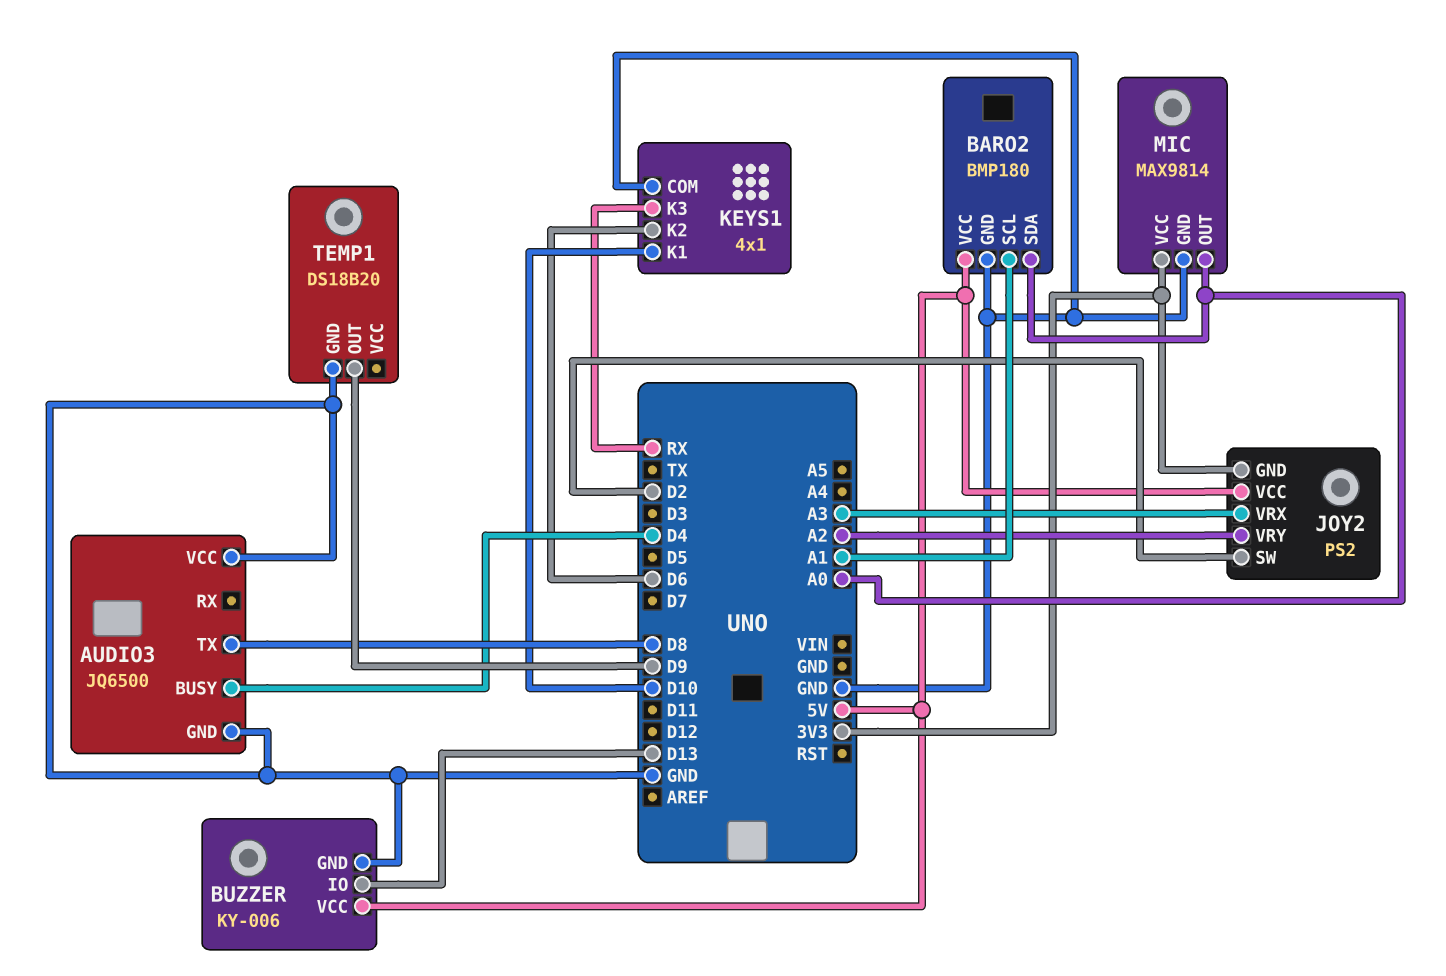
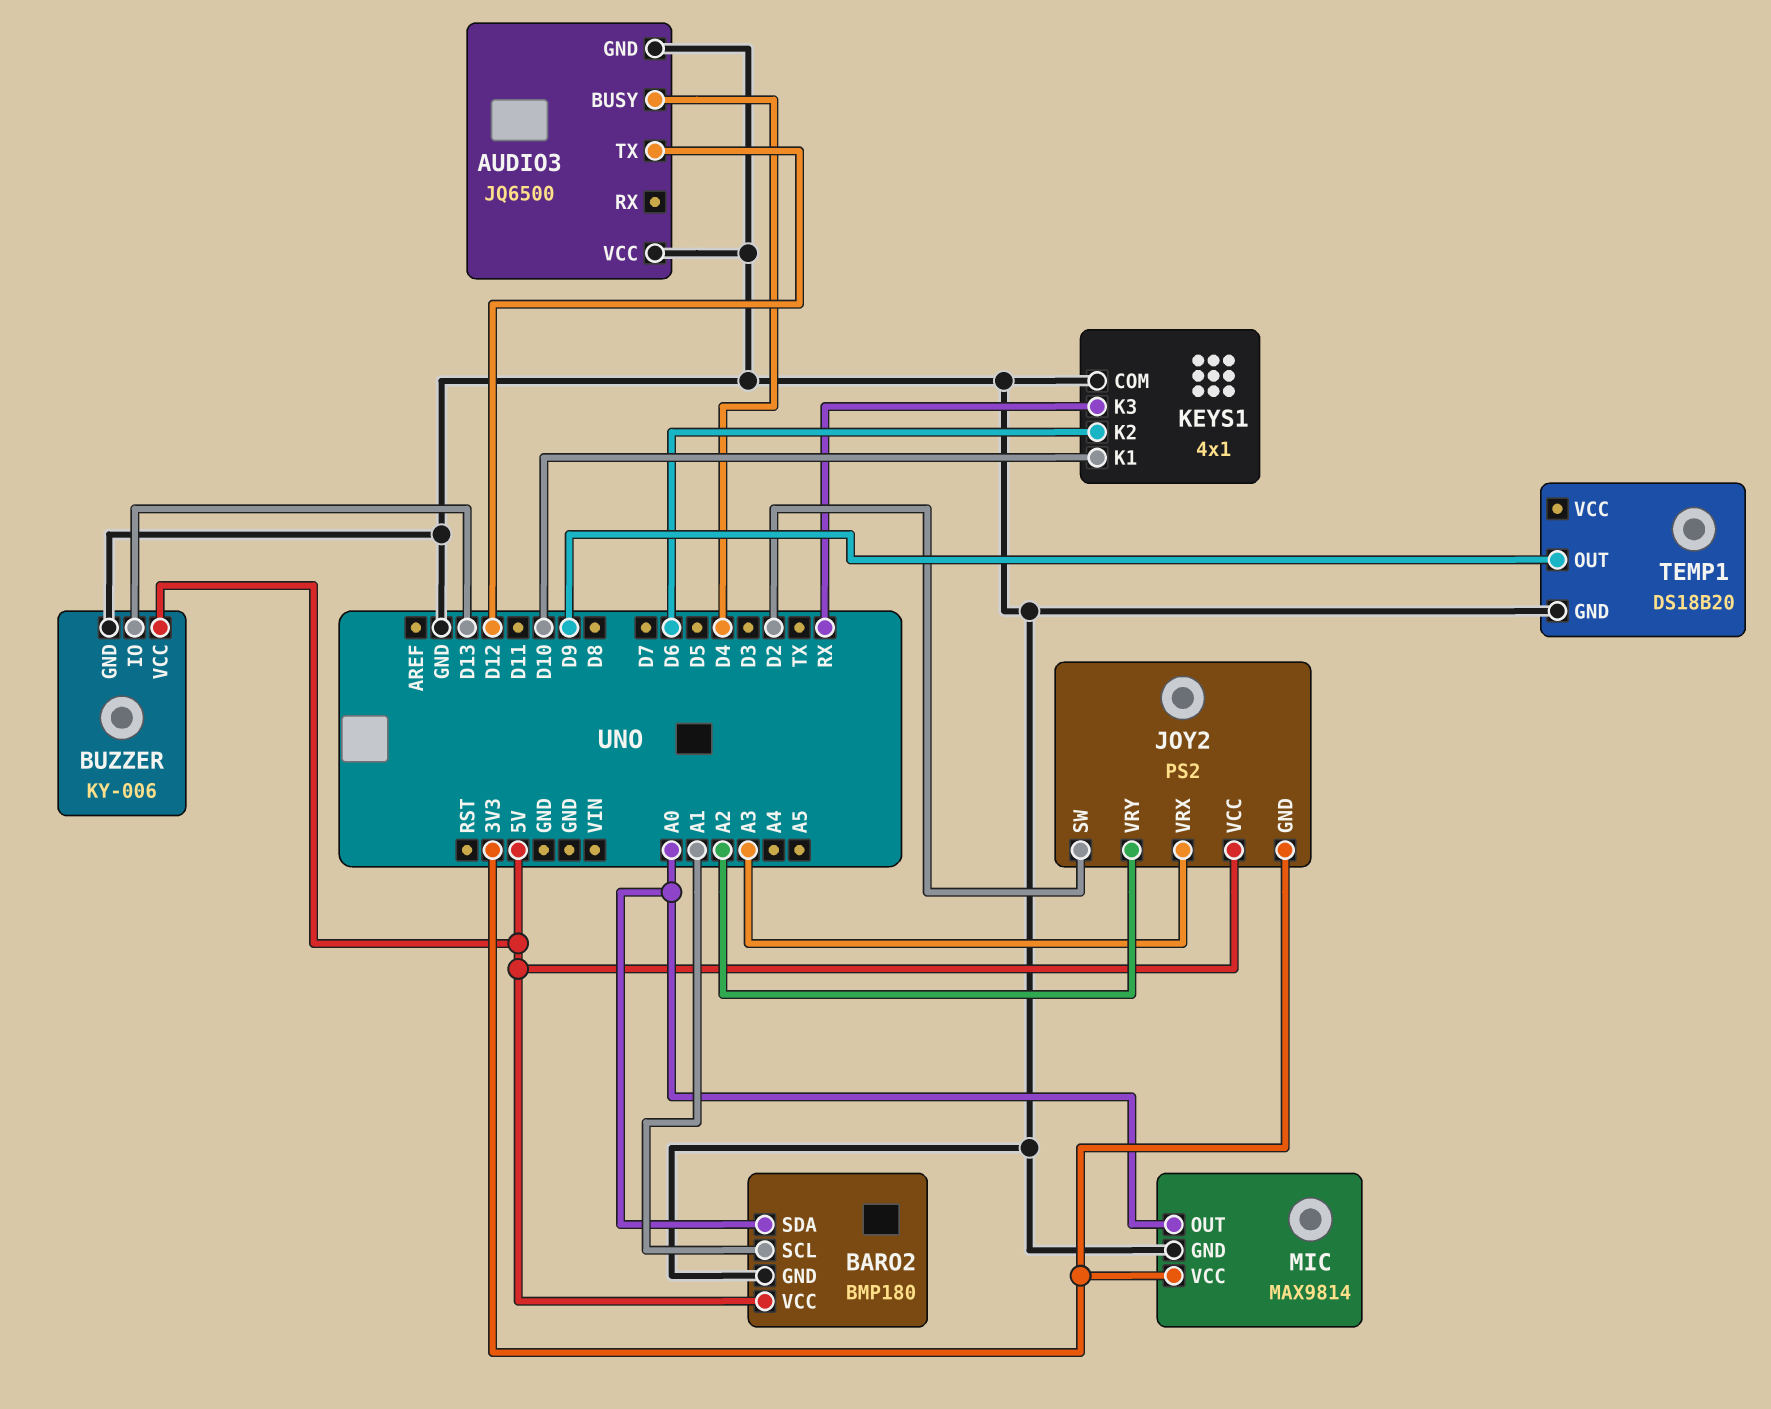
AUDIO3 pin TX: D8 -> D12

